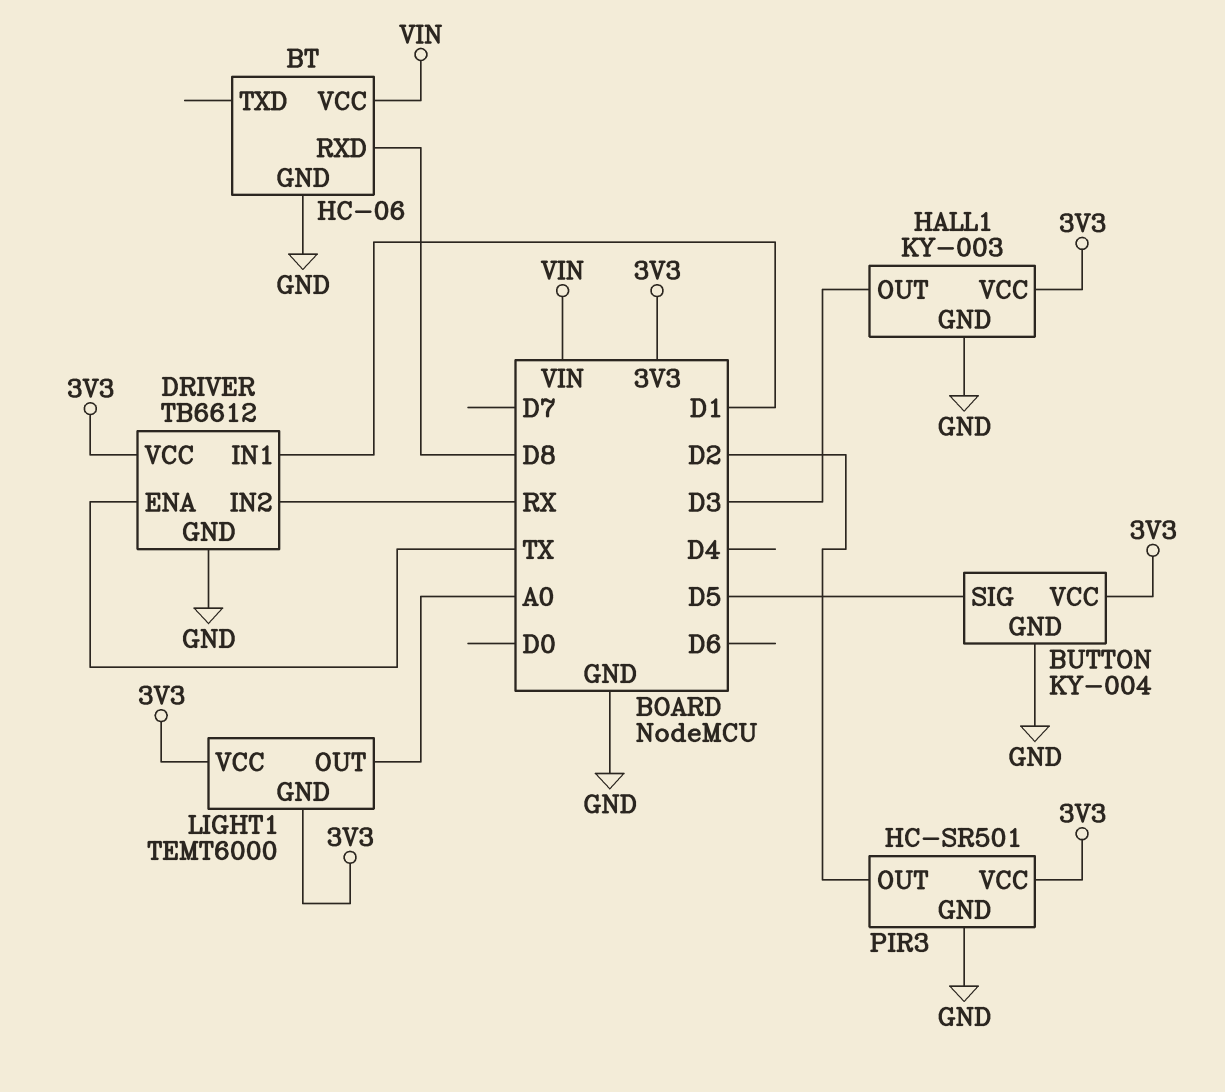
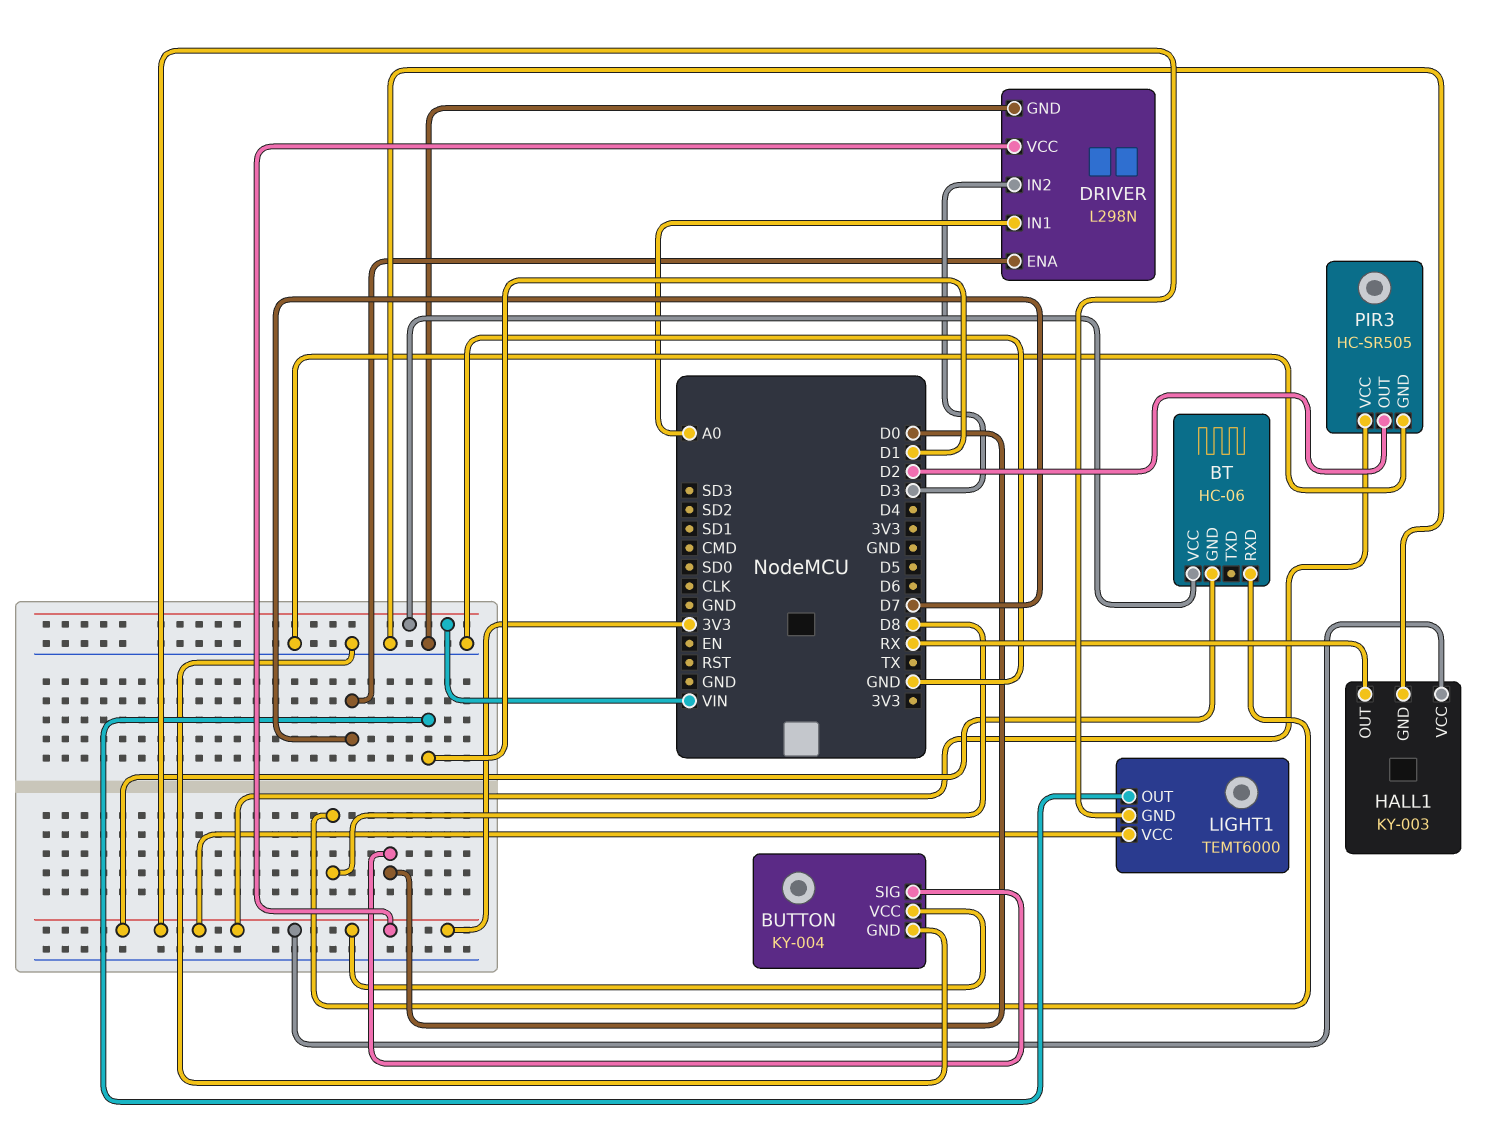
BT pin GND: GND -> 3V3
BUTTON pin SIG: D5 -> D0
DRIVER: TB6612 -> L298N
DRIVER pin ENA: TX -> D7
DRIVER pin IN1: D1 -> A0
DRIVER pin IN2: RX -> D3
HALL1 pin OUT: D3 -> RX
LIGHT1 pin OUT: A0 -> D1
PIR3: HC-SR501 -> HC-SR505

